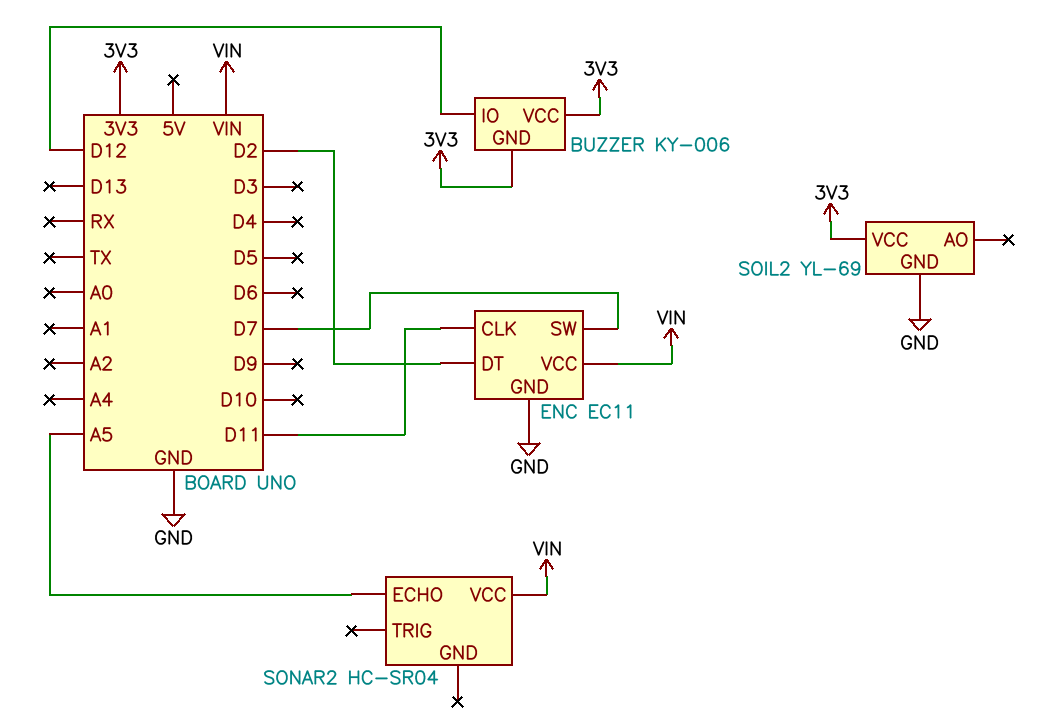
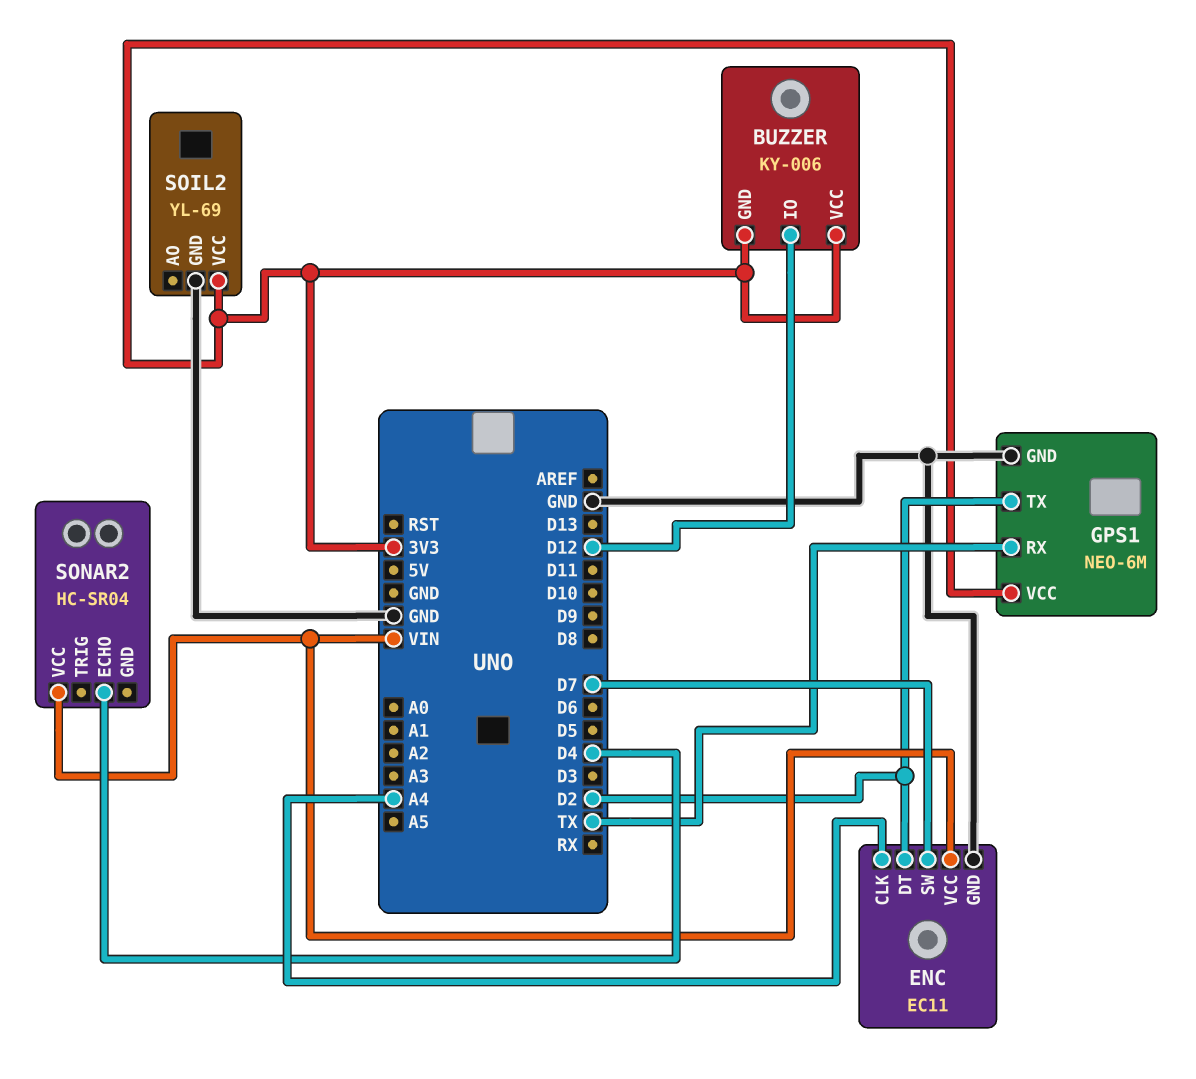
ENC pin CLK: D11 -> A4
GPS1: none -> NEO-6M
GPS1 pin GND: none -> GND
GPS1 pin RX: none -> TX
GPS1 pin TX: none -> D2
GPS1 pin VCC: none -> 3V3
SONAR2 pin ECHO: A5 -> D4

